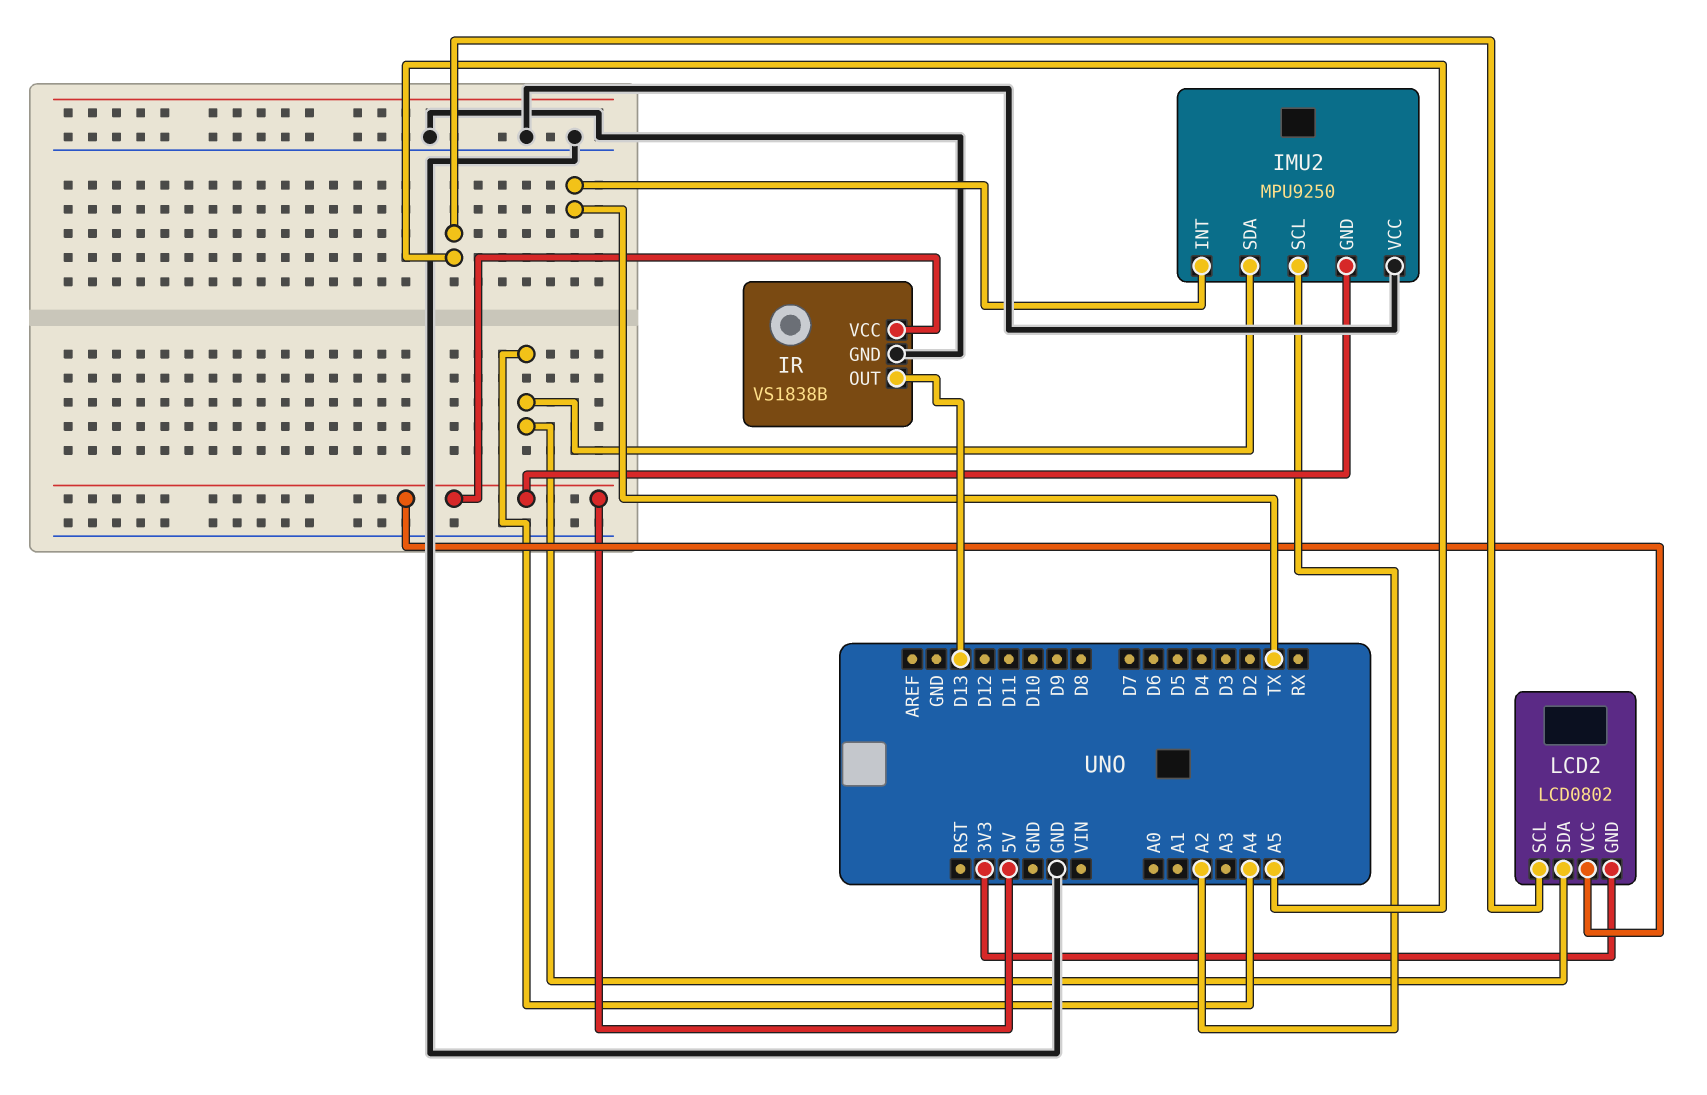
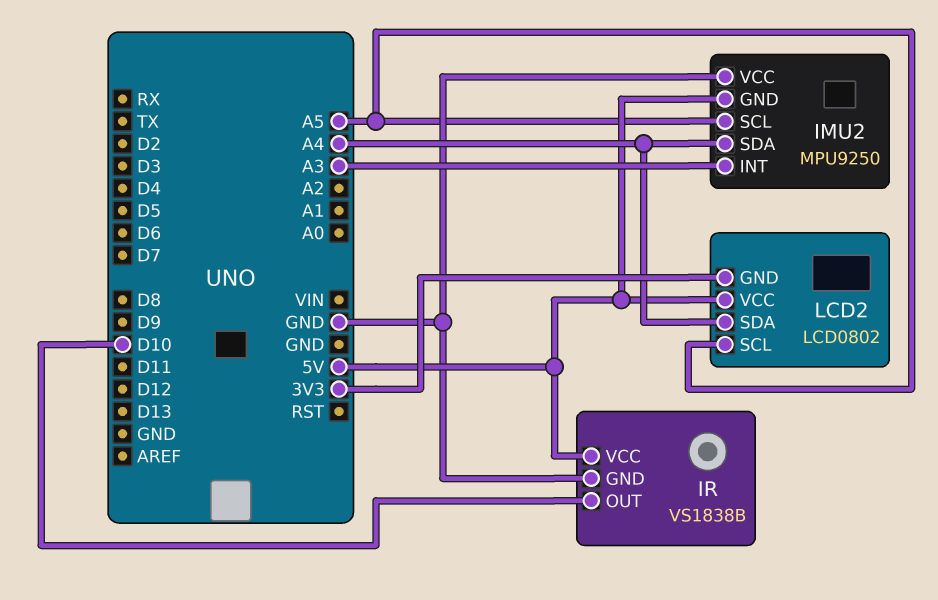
IMU2 pin INT: TX -> A3
IMU2 pin SCL: A2 -> A5
IR pin OUT: D13 -> D10

